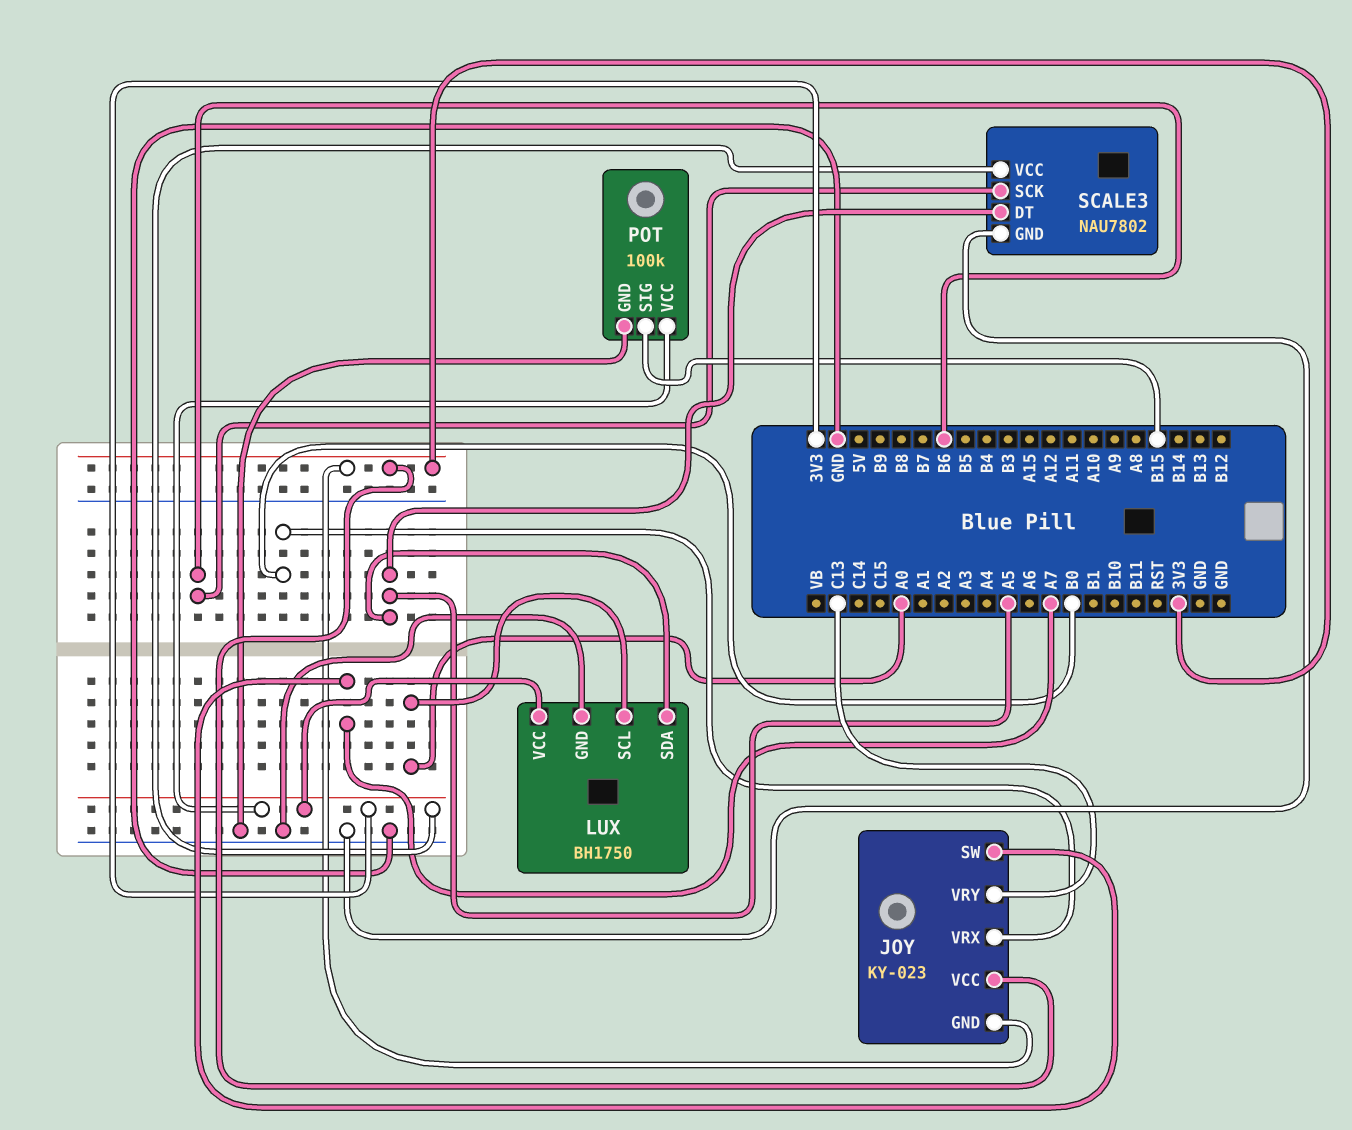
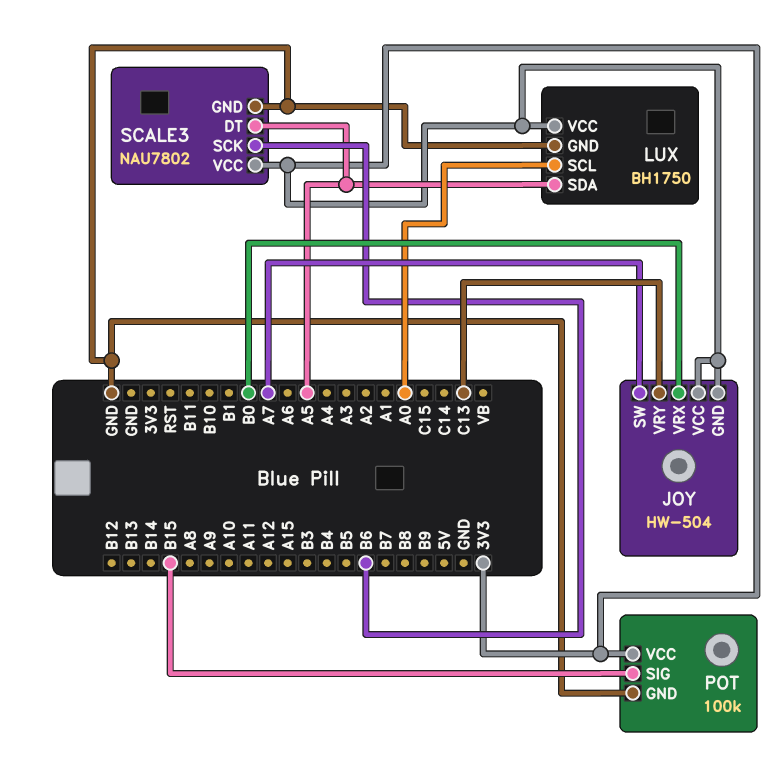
JOY: KY-023 -> HW-504

